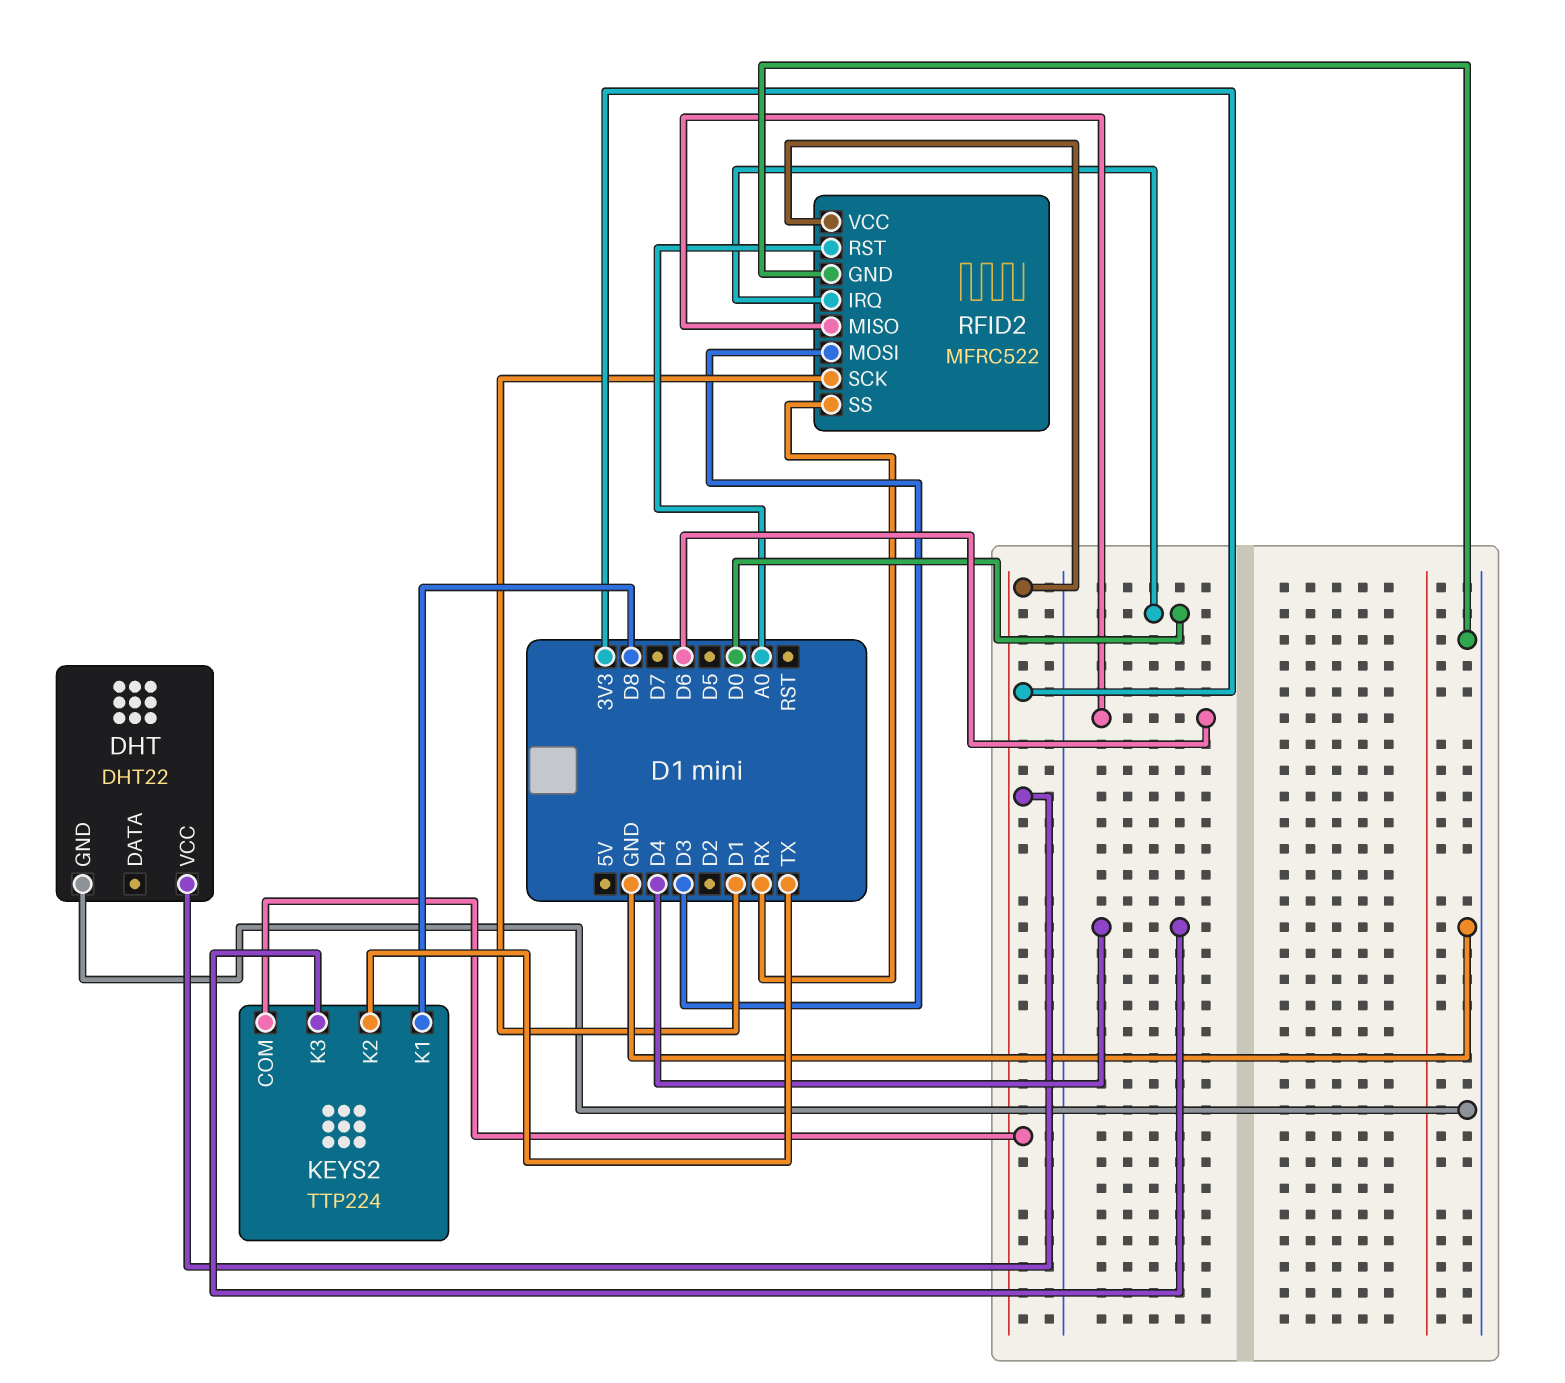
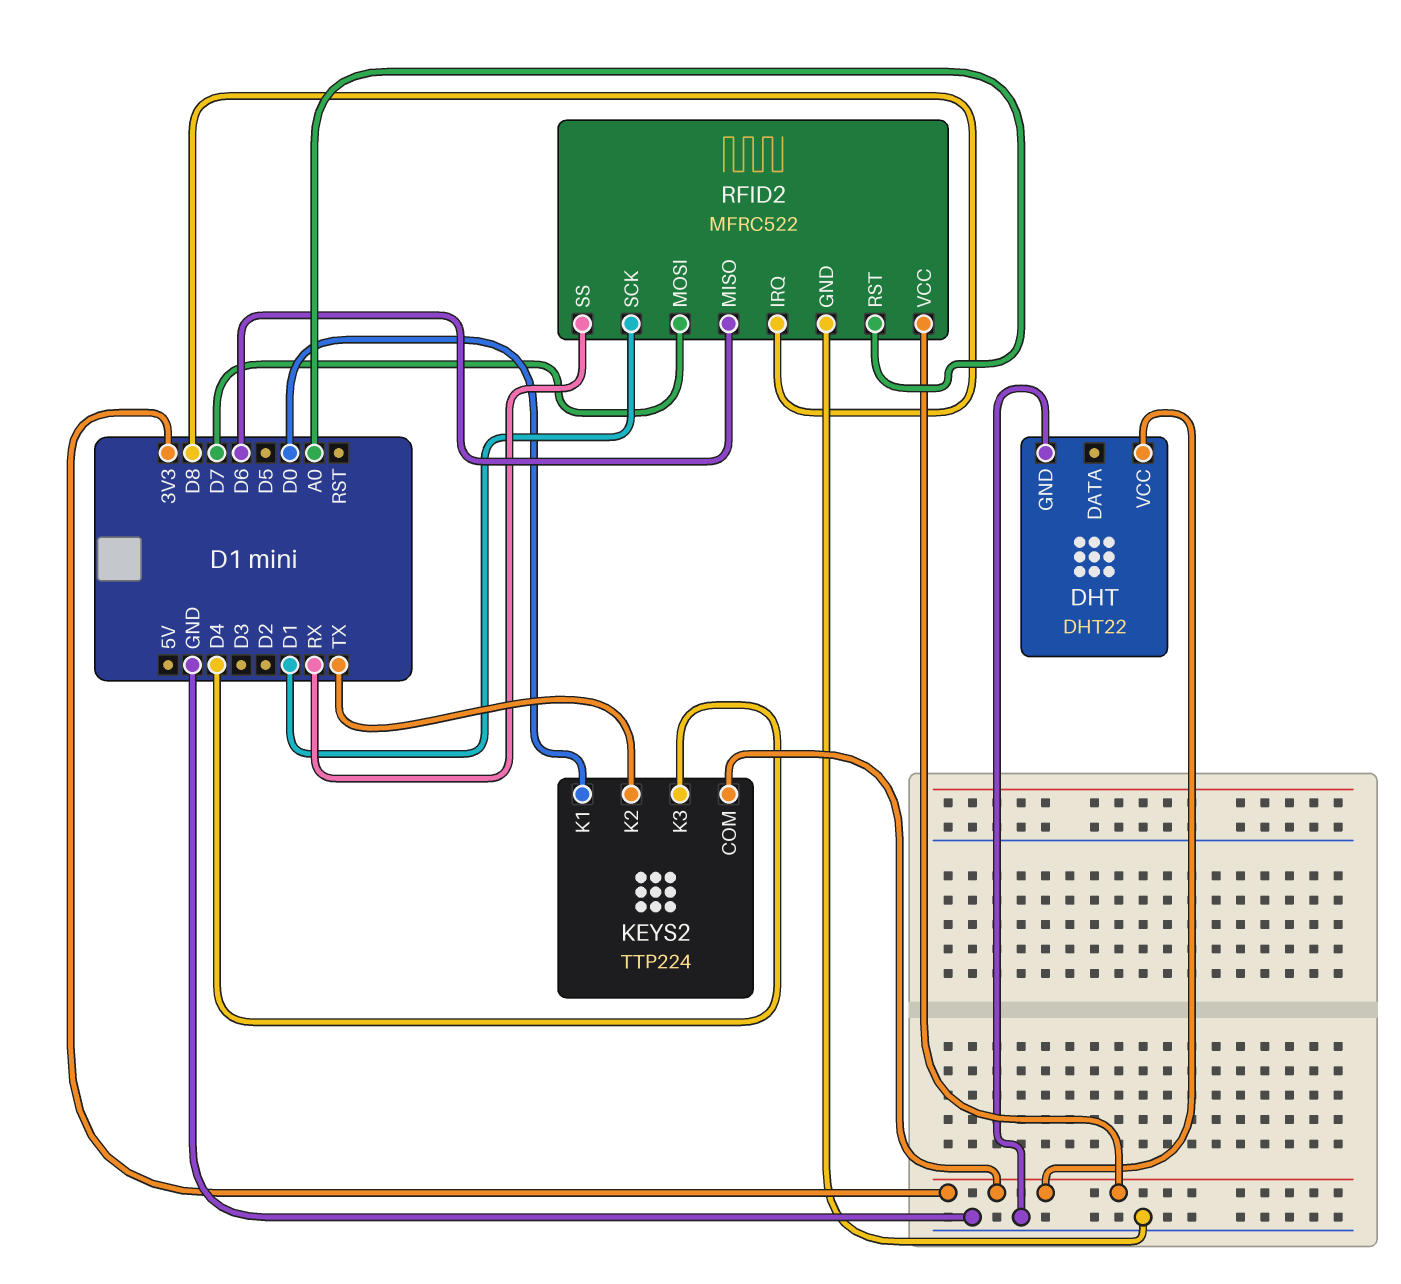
KEYS2 pin K1: D8 -> D0
RFID2 pin IRQ: D0 -> D8
RFID2 pin MOSI: D3 -> D7

